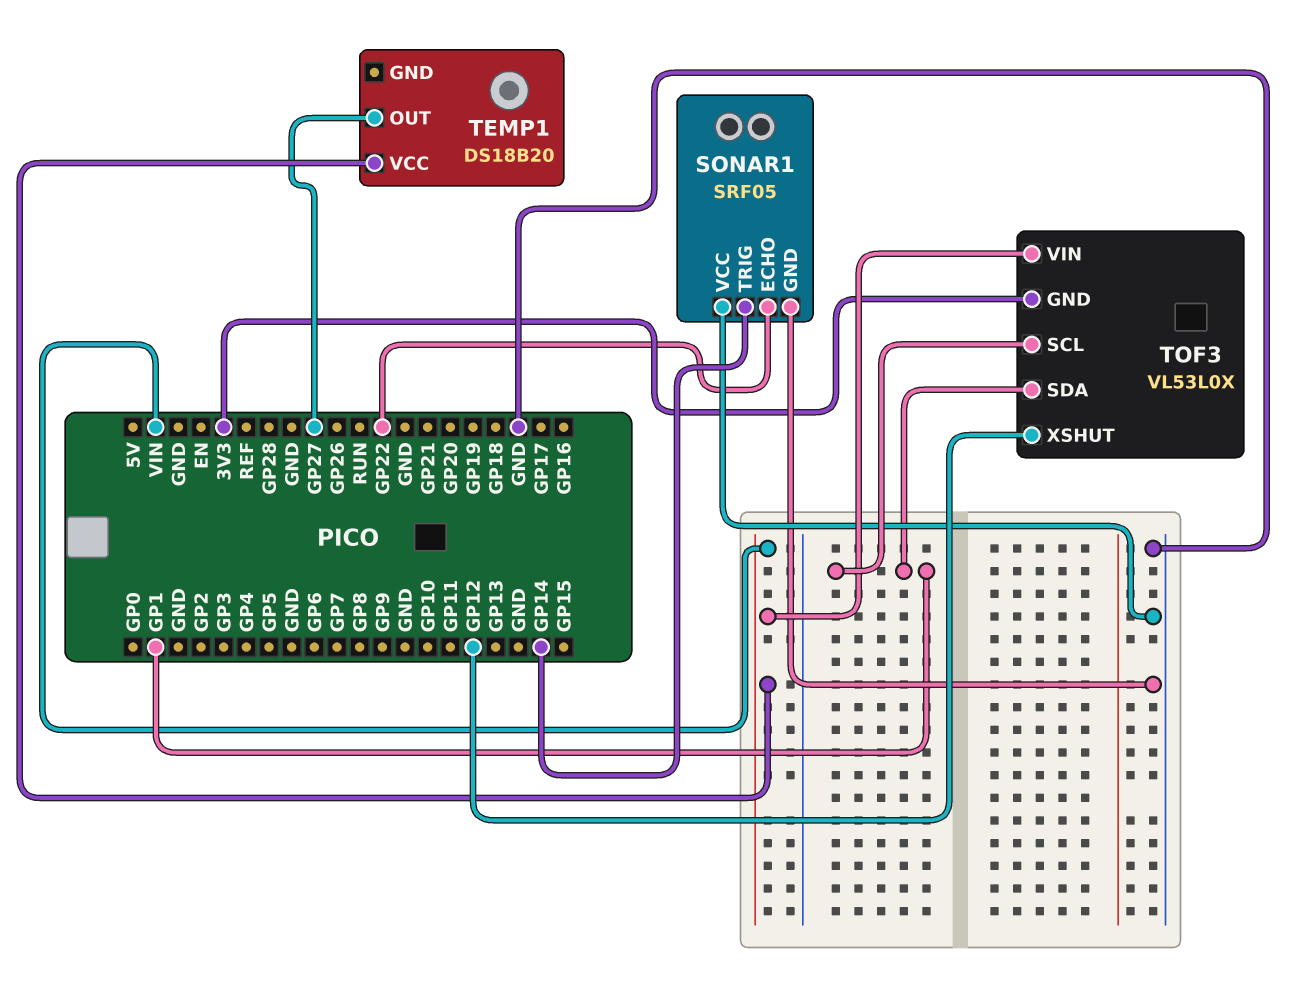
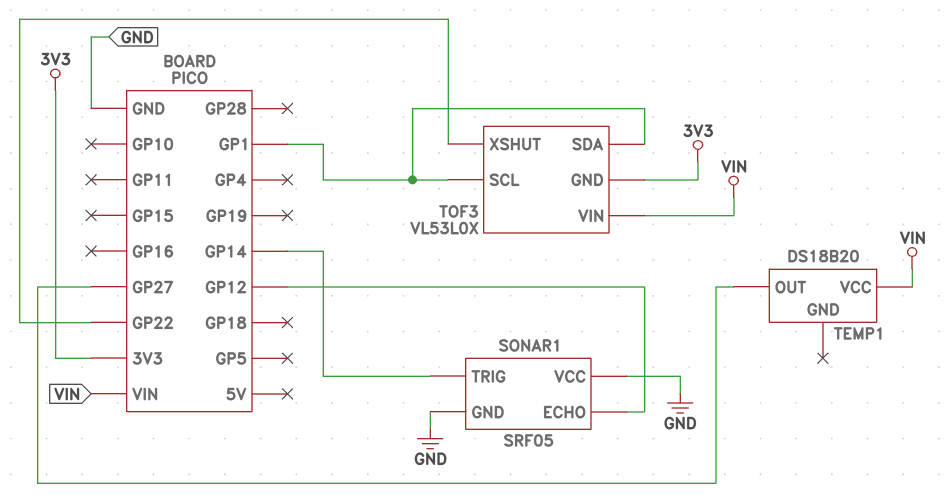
SONAR1 pin ECHO: GP22 -> GP12
TOF3 pin XSHUT: GP12 -> GP22

